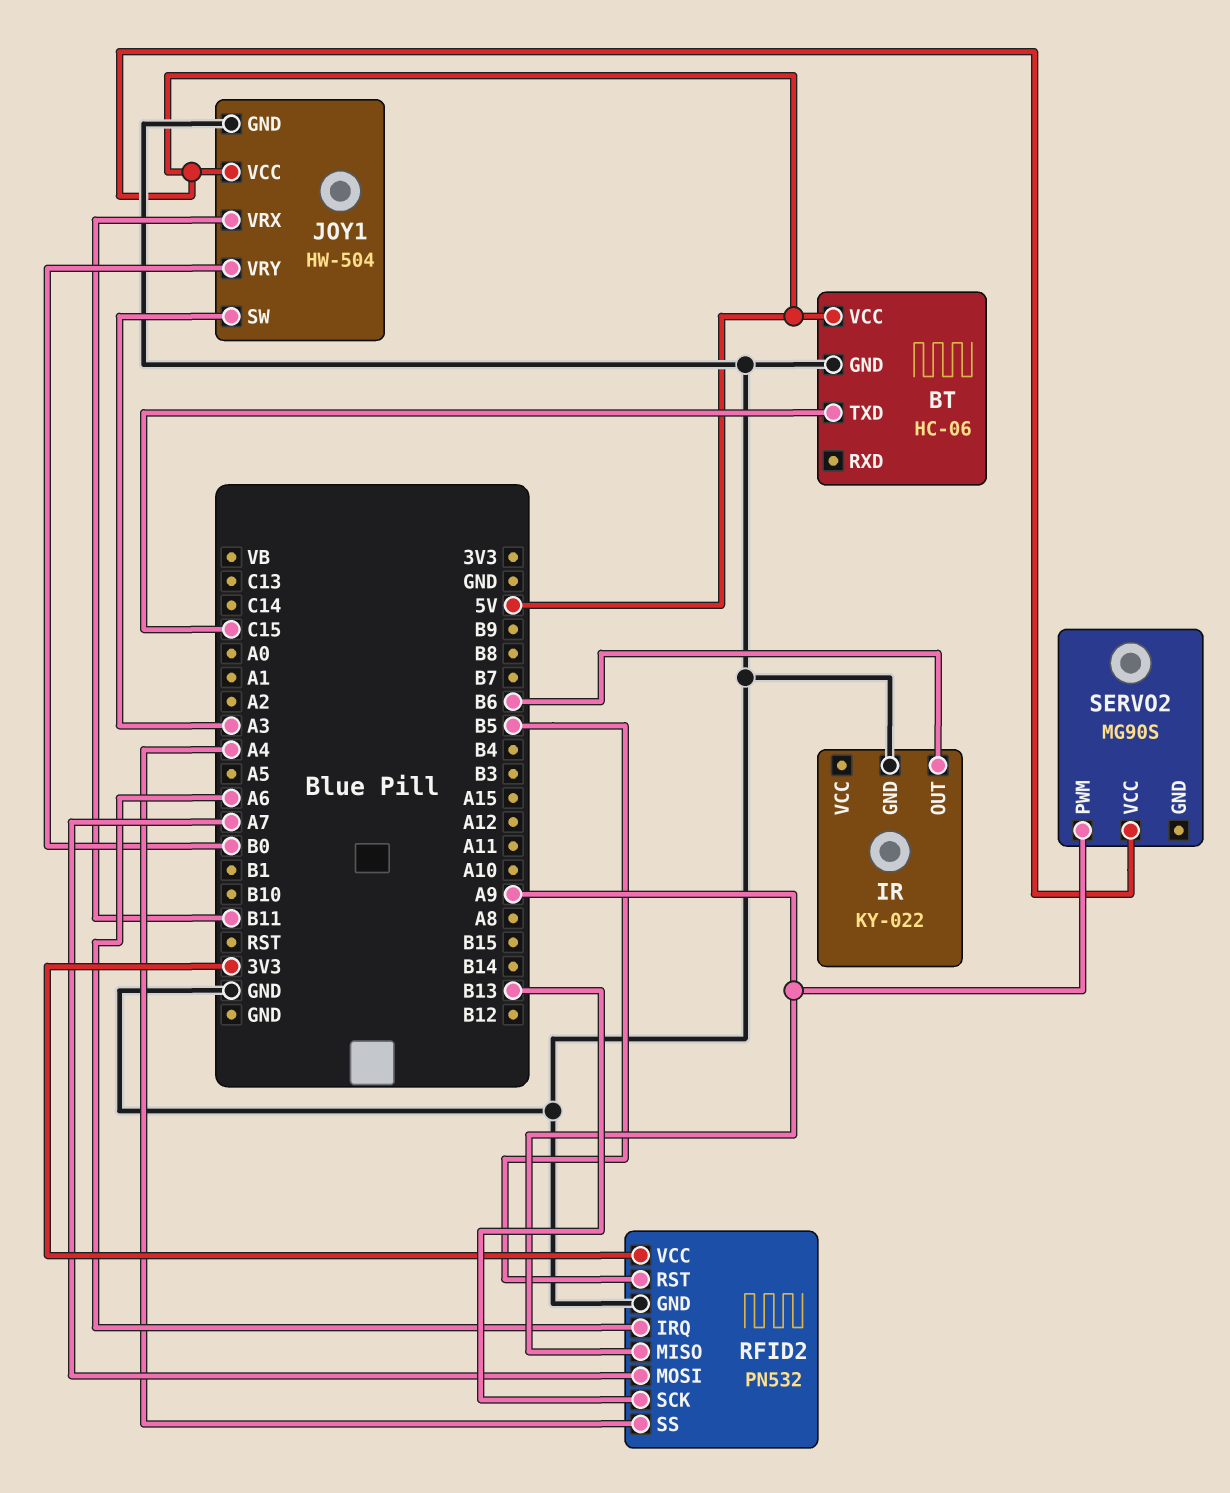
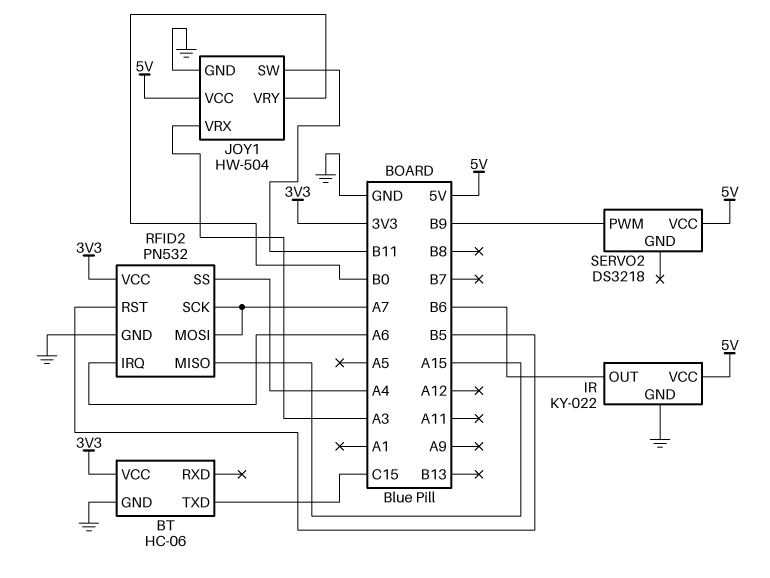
BT pin VCC: 5V -> 3V3
IR pin VCC: none -> 5V
JOY1 pin SW: A3 -> B11
JOY1 pin VRX: B11 -> A3
RFID2 pin MISO: A9 -> A15
RFID2 pin SCK: B13 -> A7
SERVO2: MG90S -> DS3218
SERVO2 pin PWM: A9 -> B9

